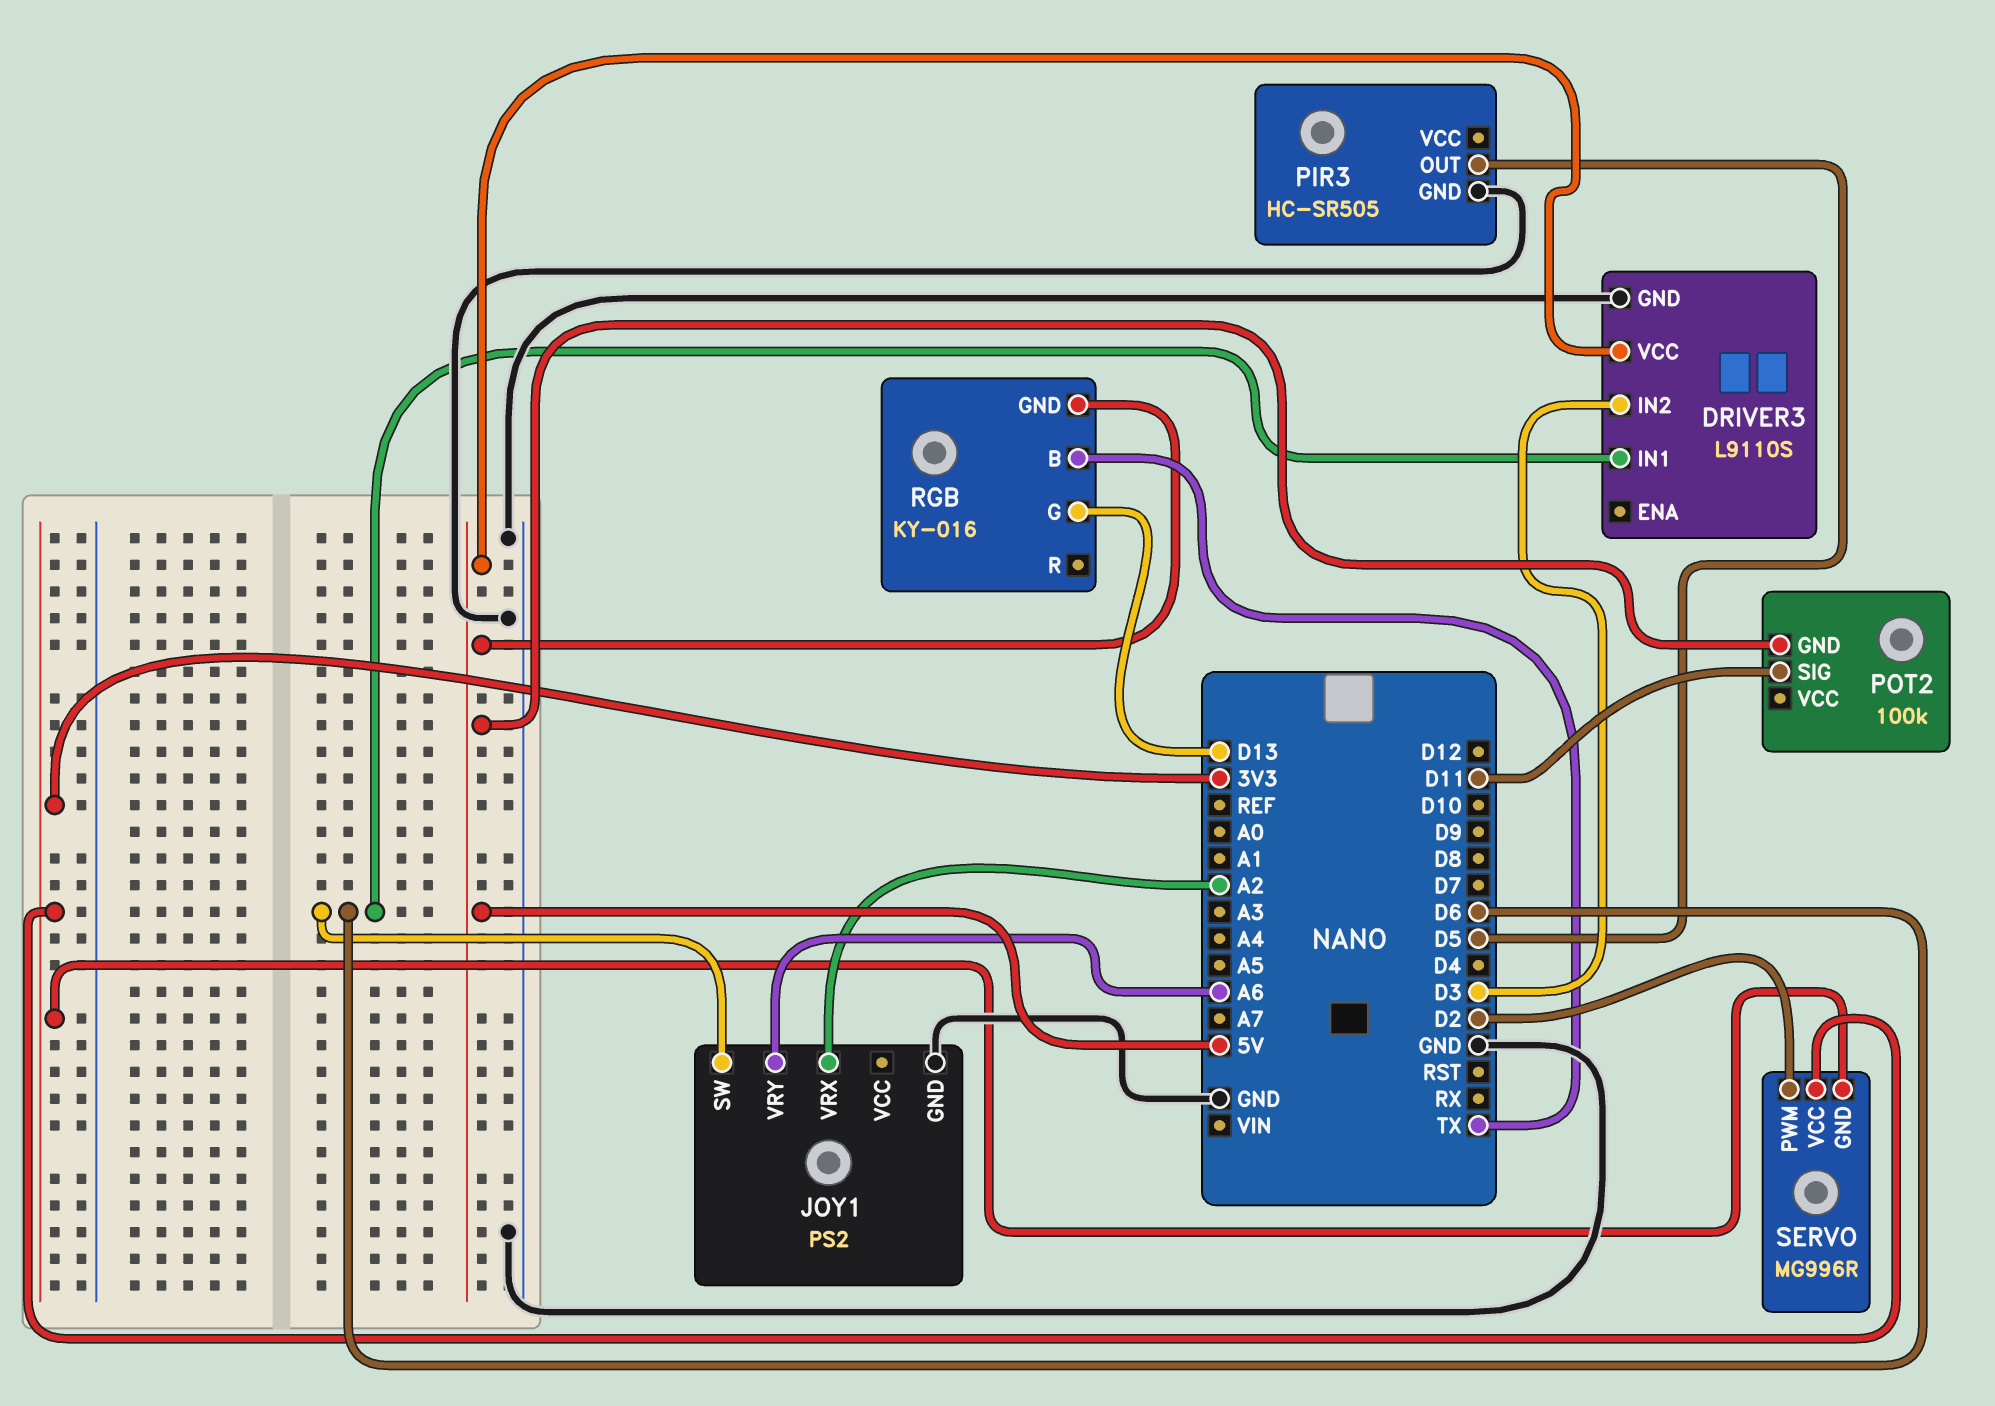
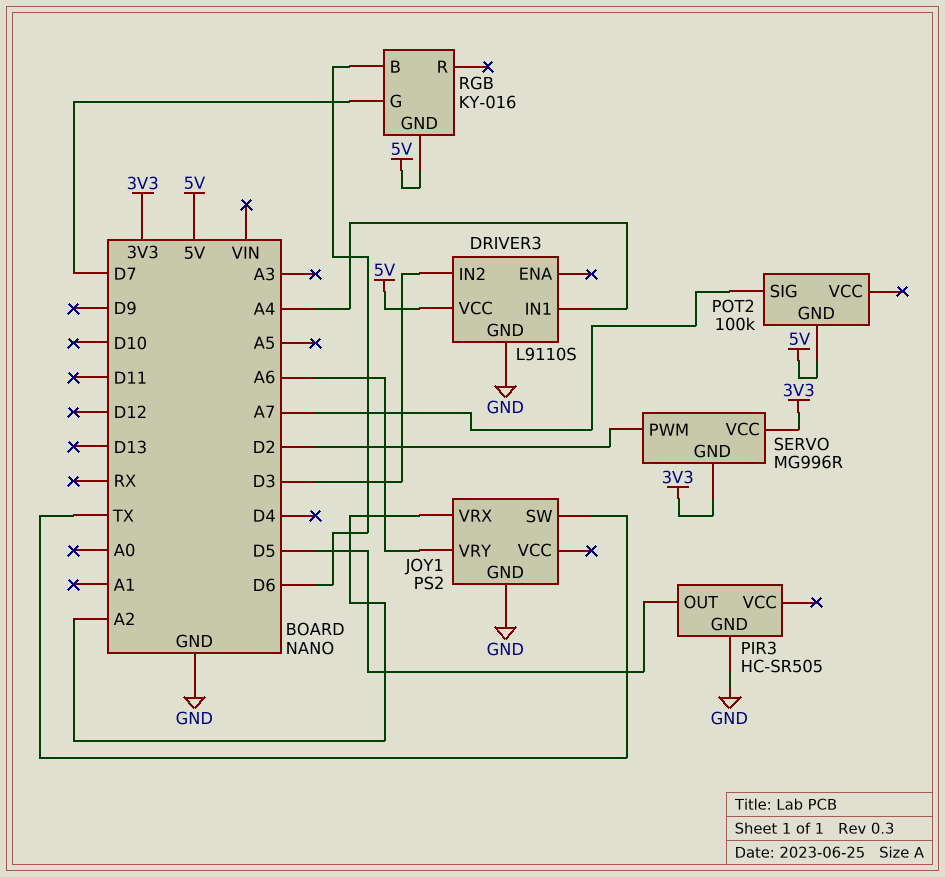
DRIVER3 pin IN1: D6 -> A4
JOY1 pin SW: D6 -> TX
POT2 pin SIG: D11 -> A7
RGB pin B: TX -> D6
RGB pin G: D13 -> D7

